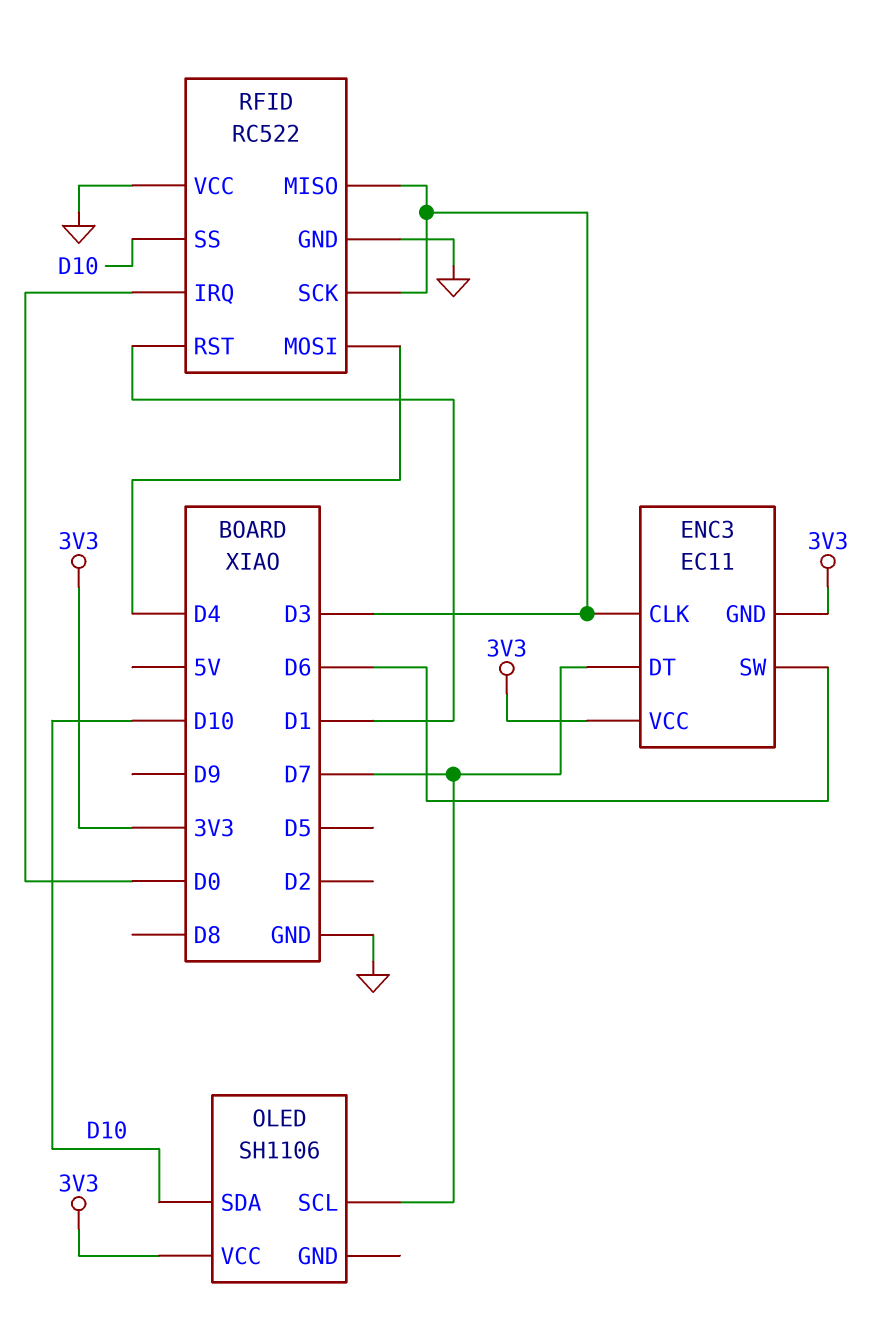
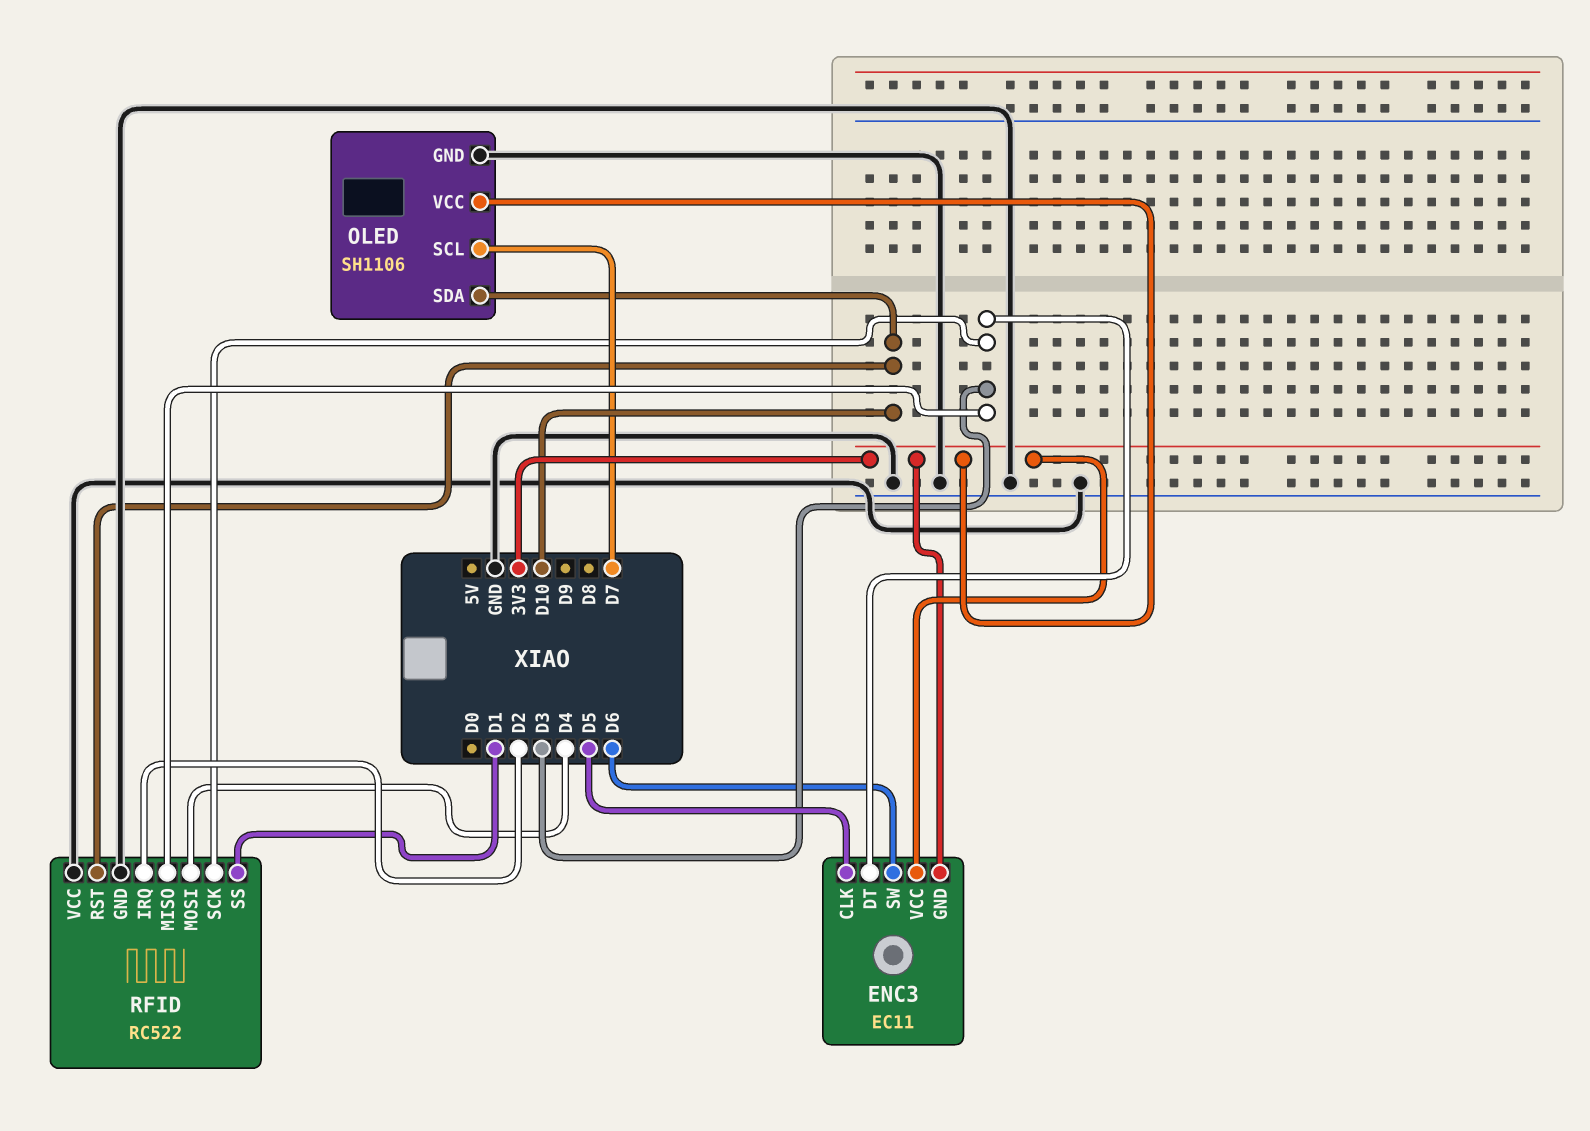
ENC3 pin CLK: D3 -> D5
ENC3 pin DT: D7 -> D3
OLED pin GND: none -> GND
RFID pin IRQ: D0 -> D2
RFID pin RST: D1 -> D10
RFID pin SS: D10 -> D1

